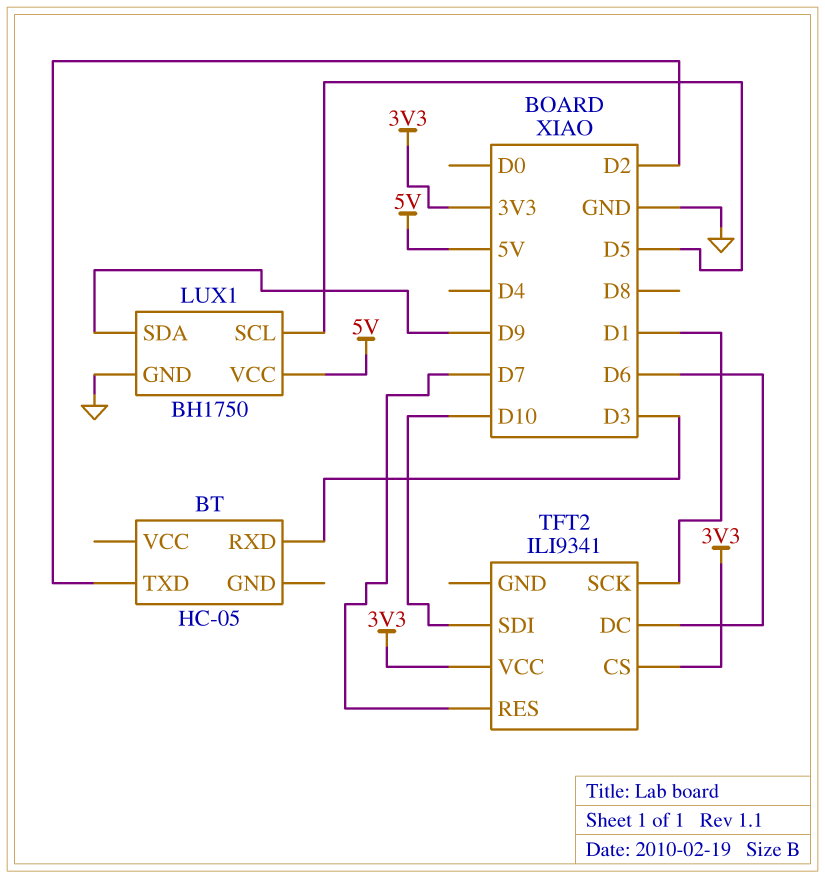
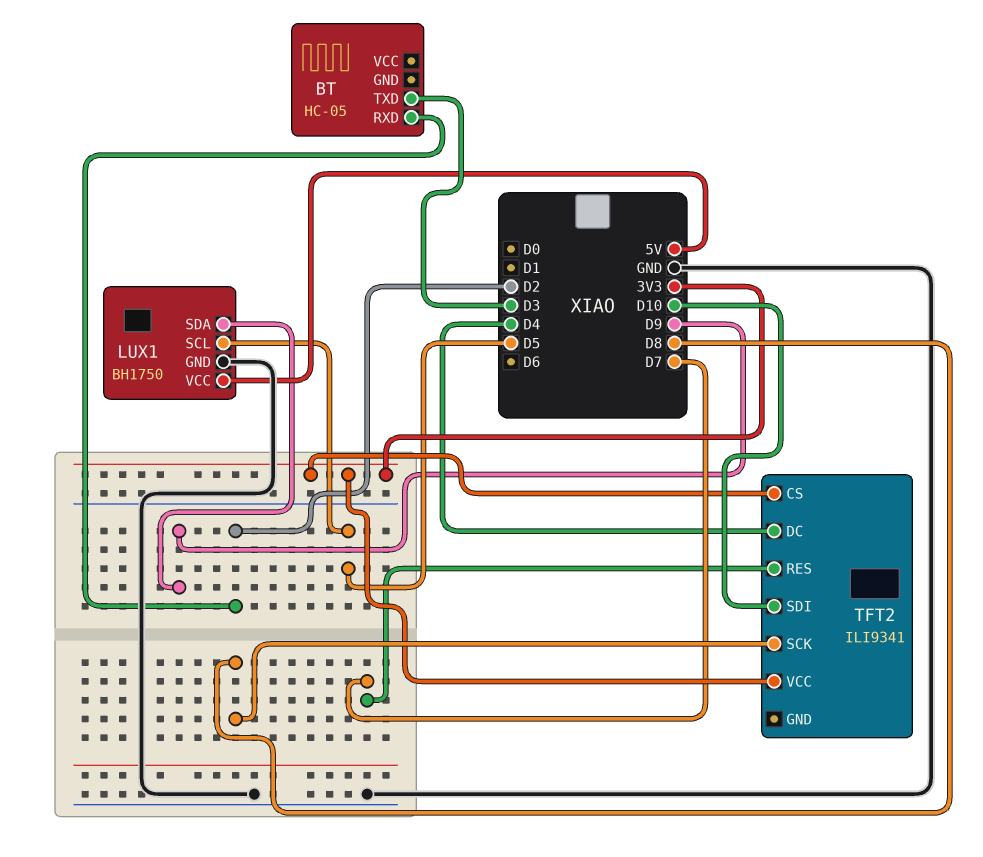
BT pin RXD: D3 -> D2
BT pin TXD: D2 -> D3
TFT2 pin DC: D6 -> D4
TFT2 pin SCK: D1 -> D8

